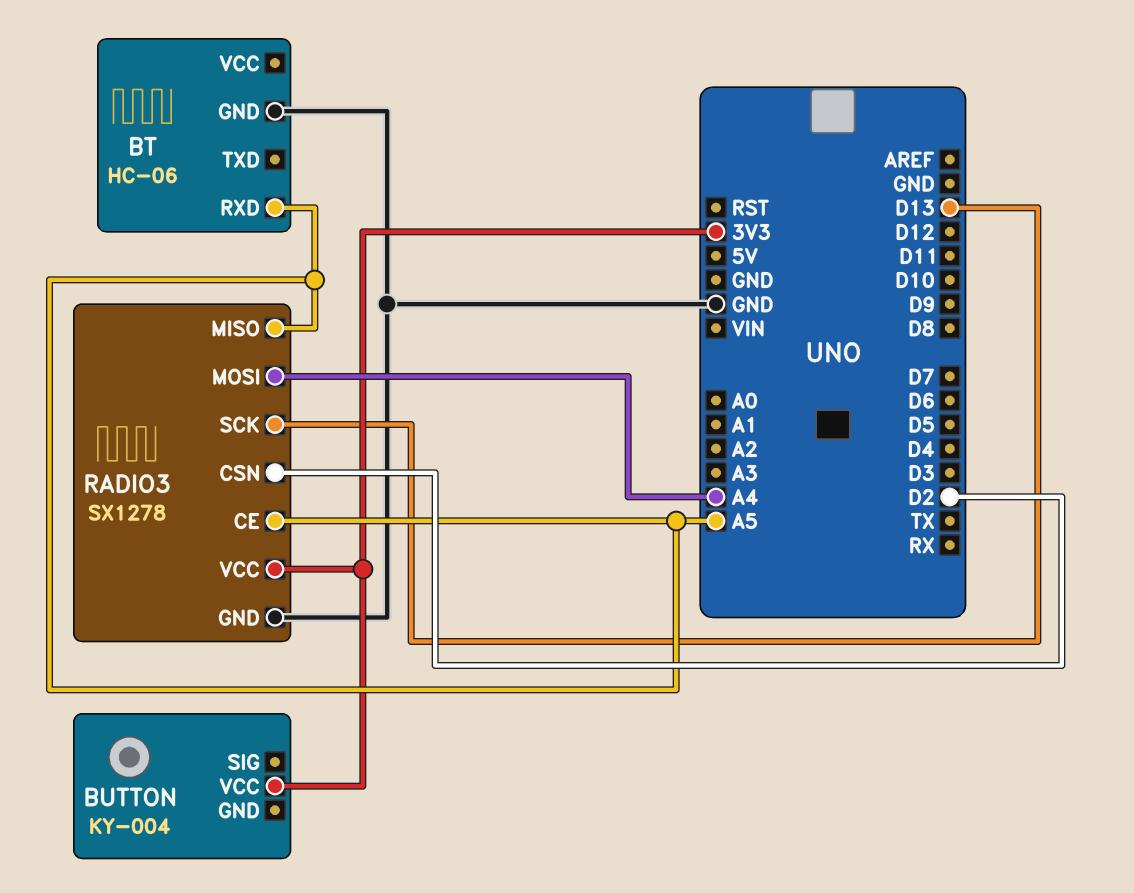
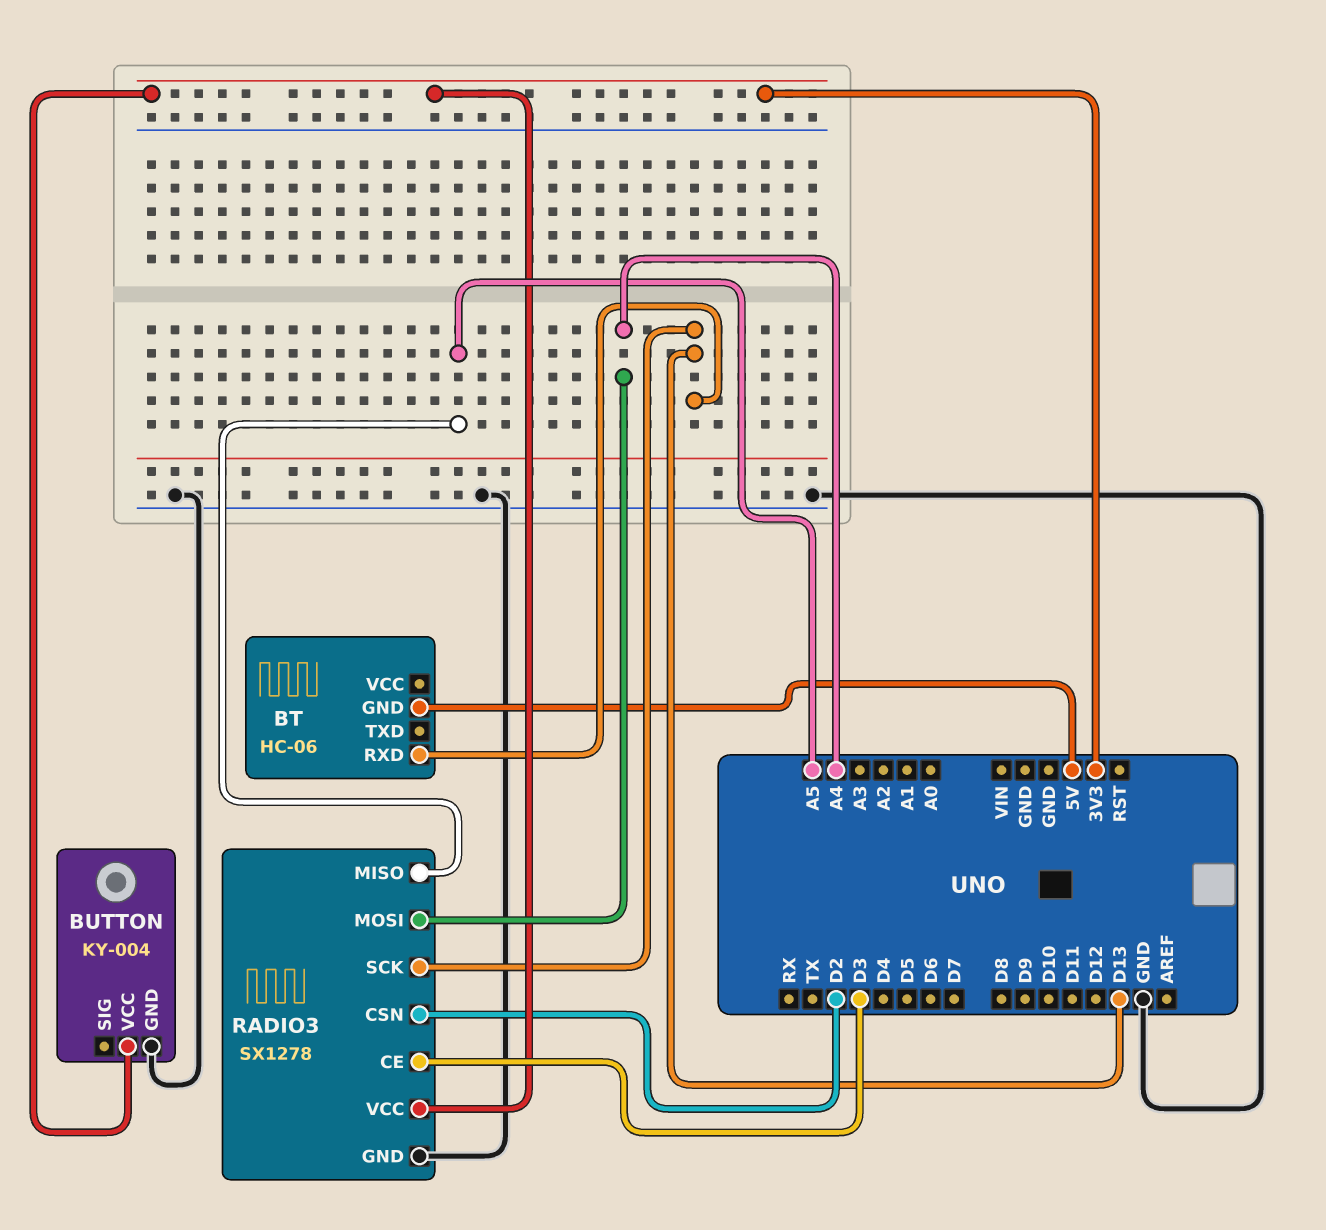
BT pin GND: GND -> 5V
BT pin RXD: A5 -> D13
BUTTON pin GND: none -> GND
RADIO3 pin CE: A5 -> D3

